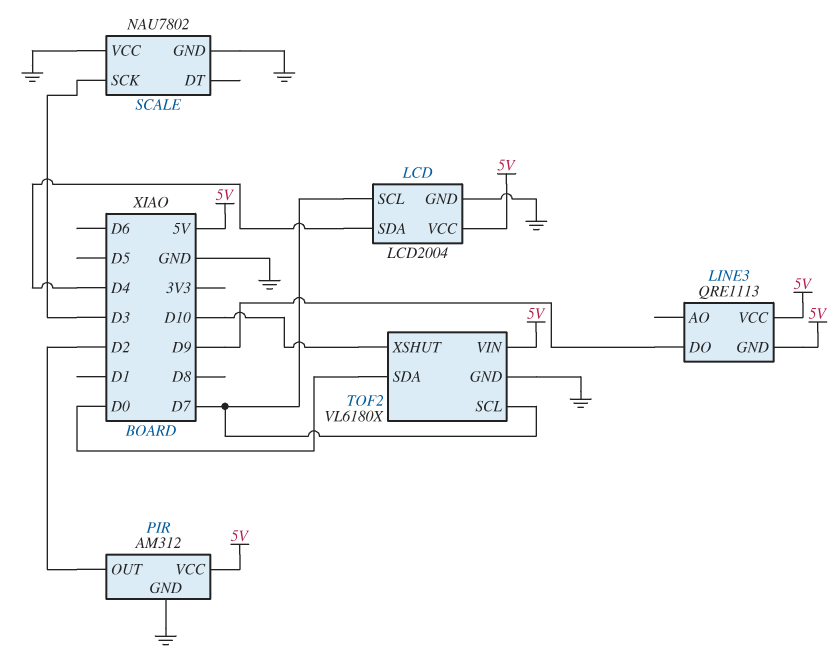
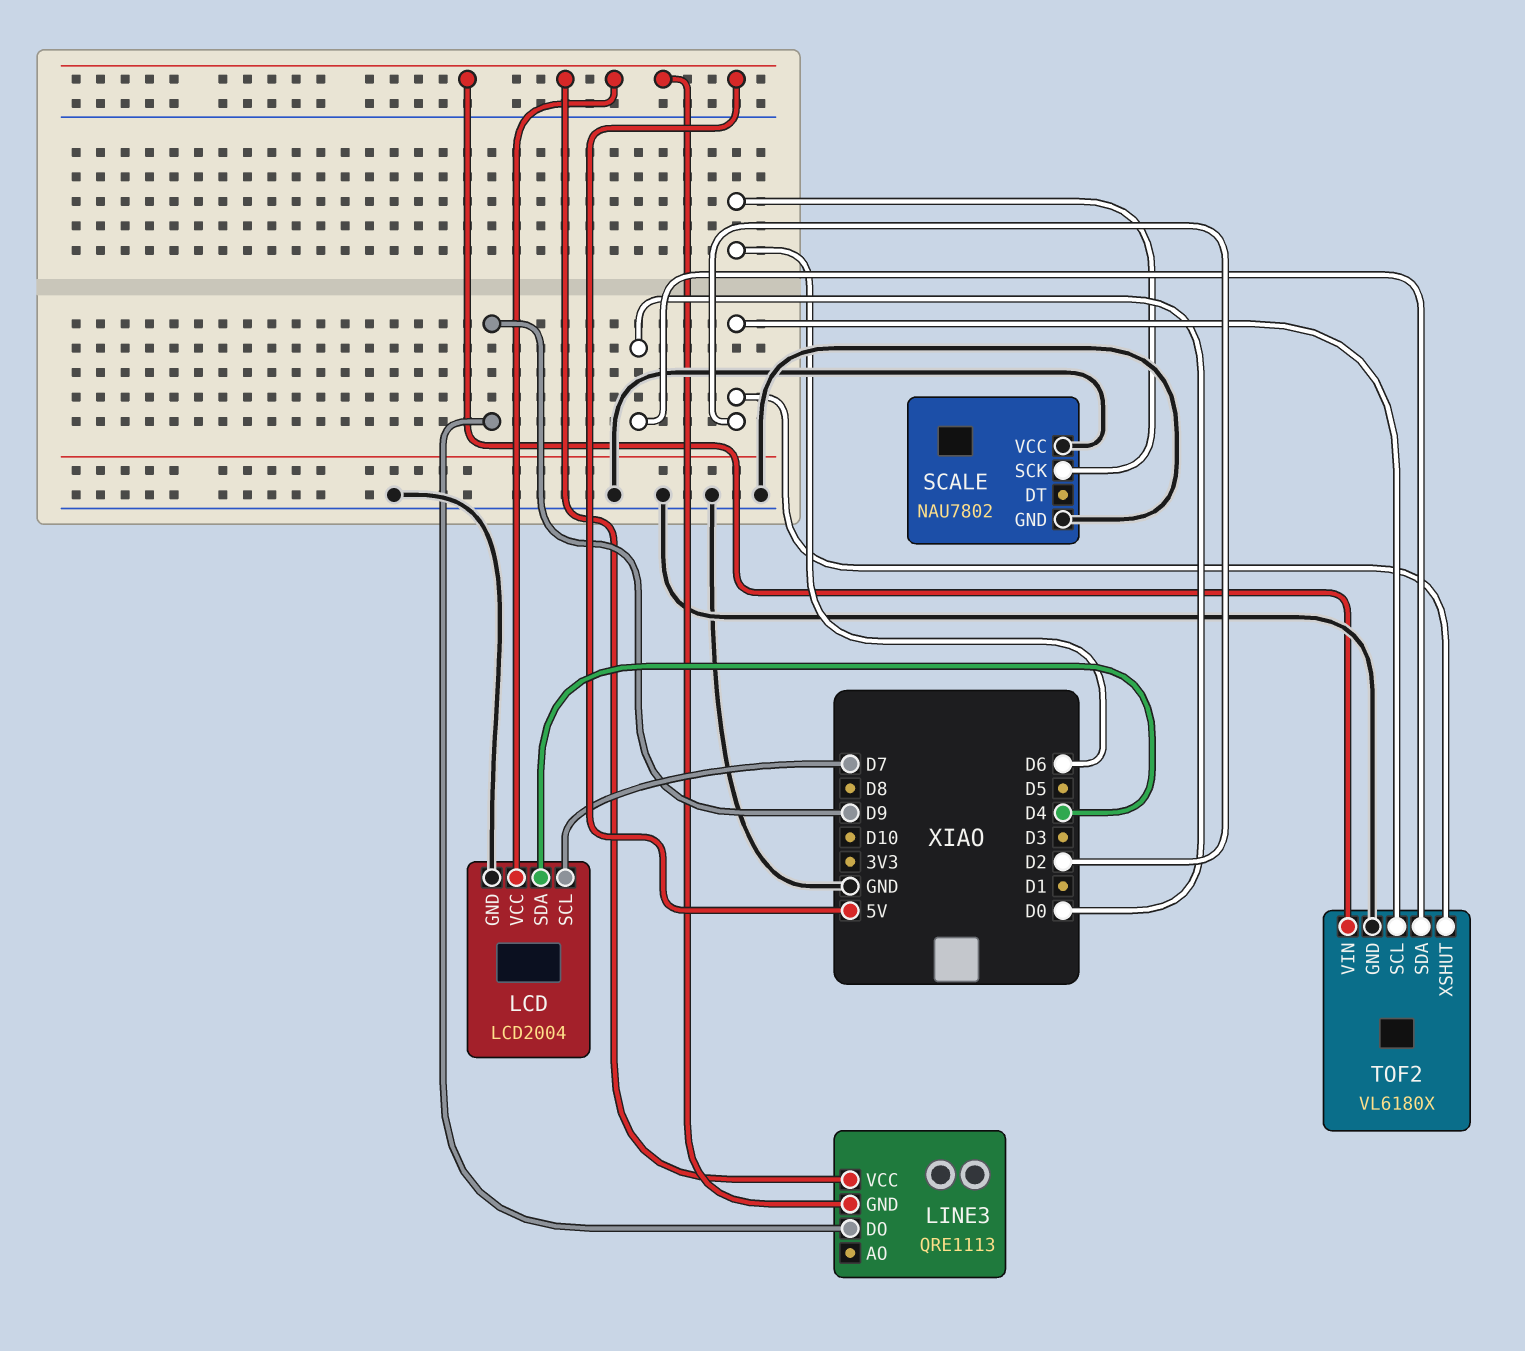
PIR: AM312 -> none
PIR pin GND: GND -> none
PIR pin OUT: D2 -> none
PIR pin VCC: 5V -> none
SCALE pin SCK: D3 -> D6
TOF2 pin SCL: D7 -> D2
TOF2 pin XSHUT: D10 -> D2

